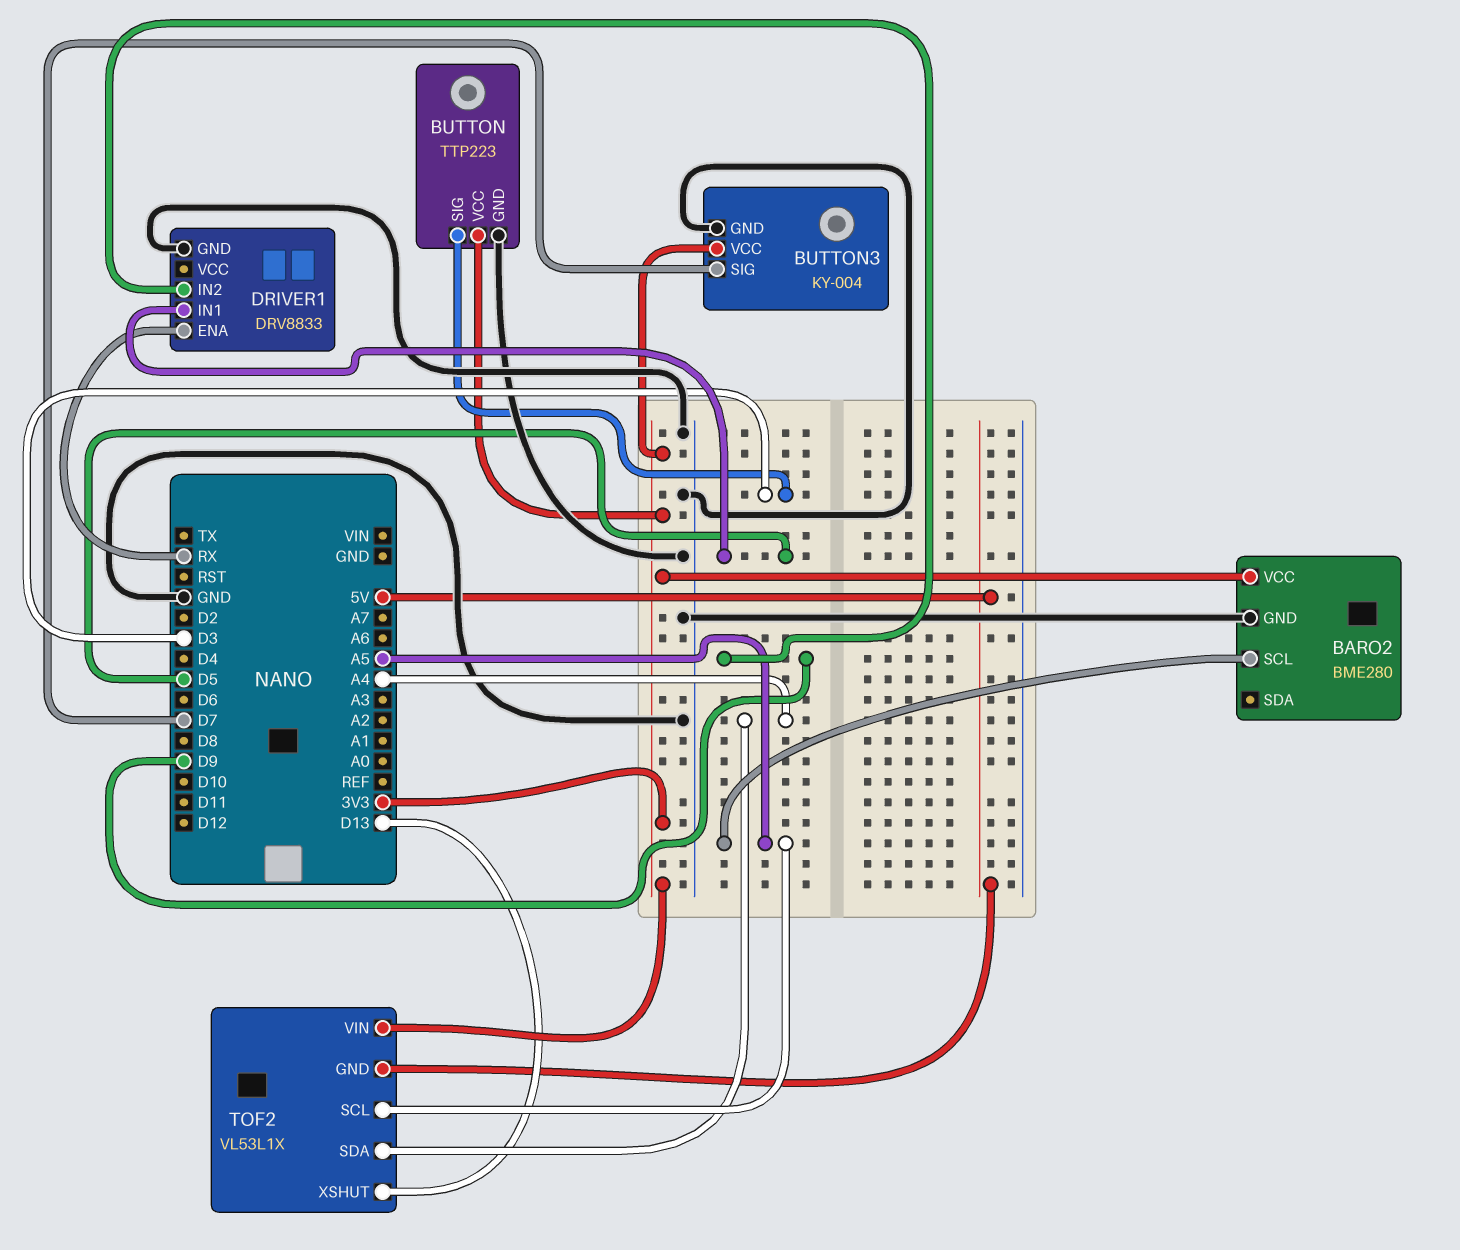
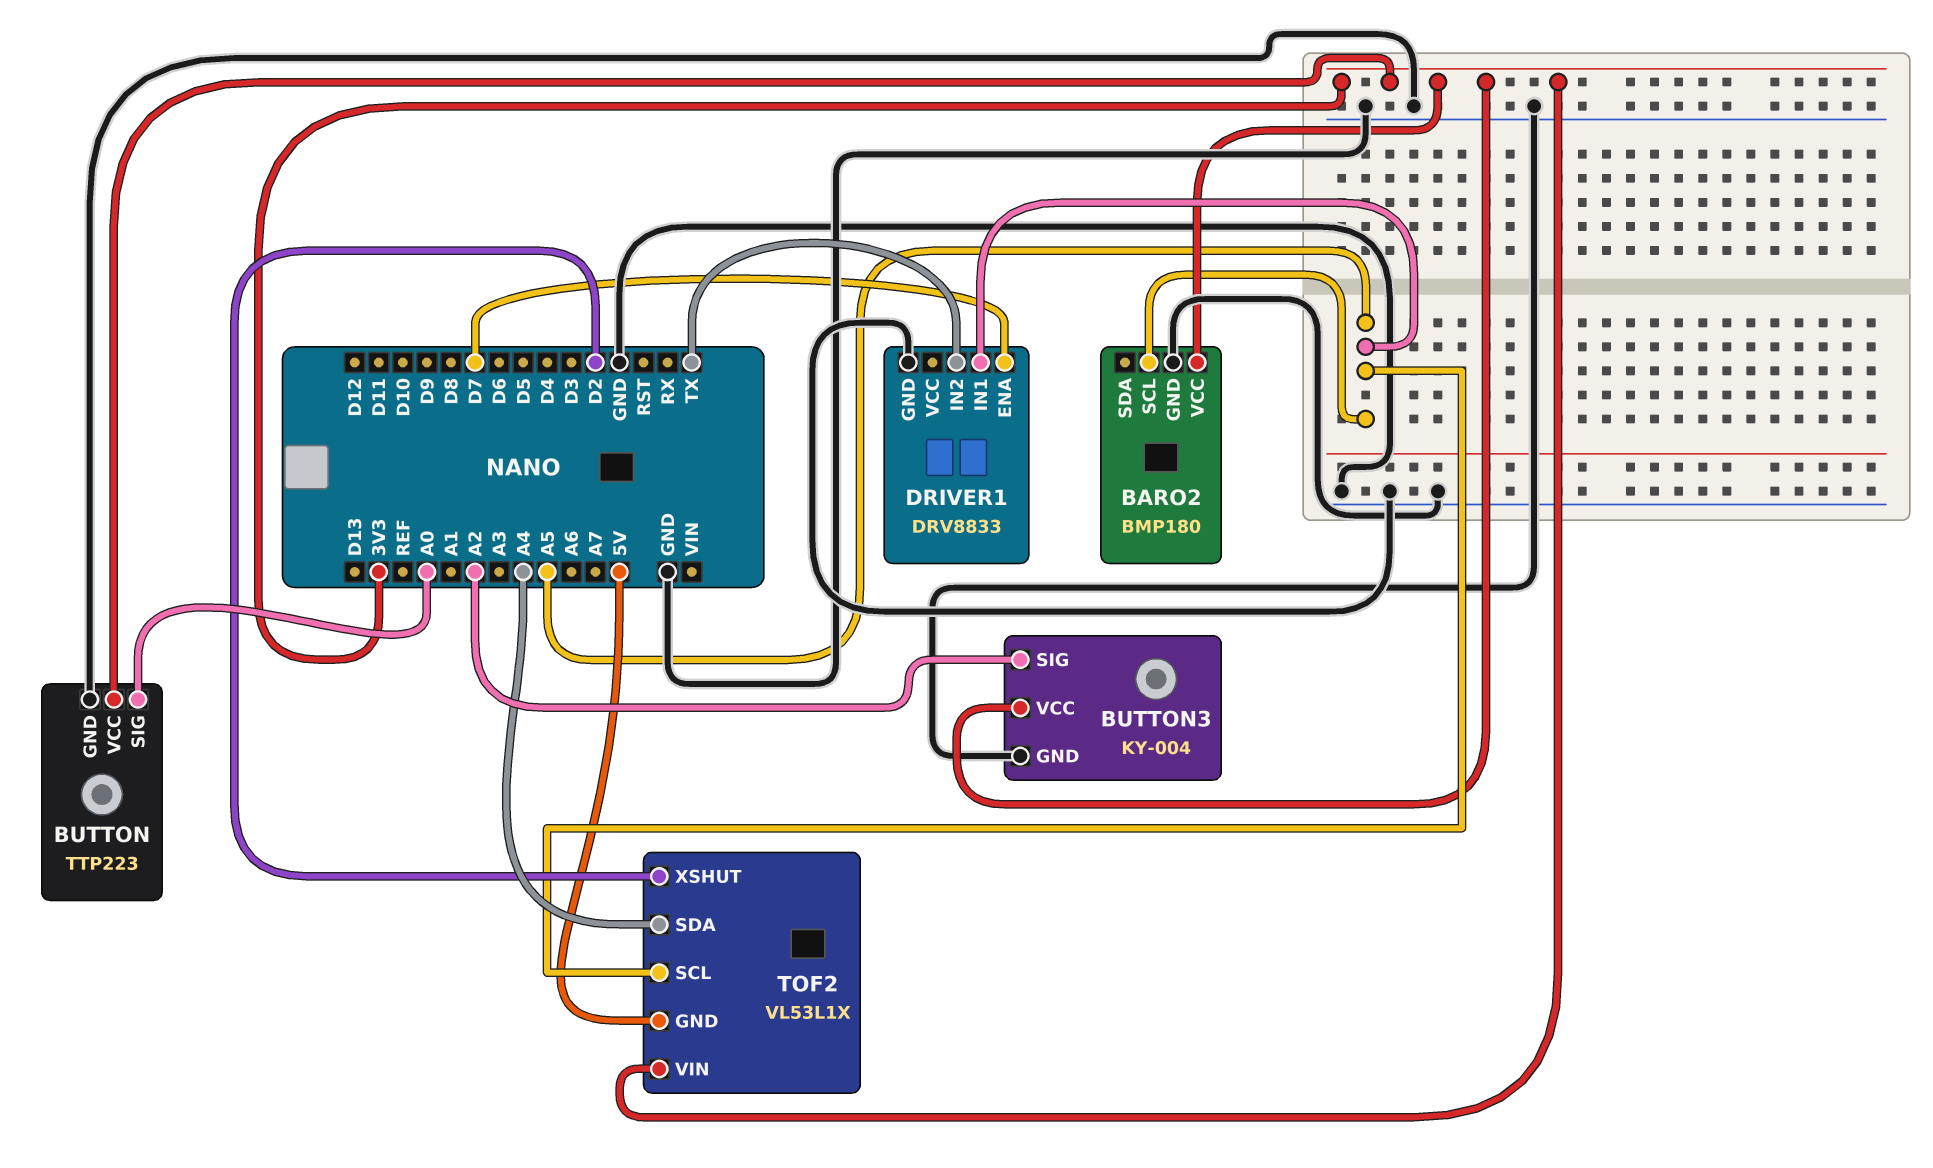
BARO2: BME280 -> BMP180
BUTTON pin SIG: D3 -> A0
BUTTON3 pin SIG: D7 -> A2
DRIVER1 pin ENA: RX -> D7
DRIVER1 pin IN1: D5 -> A5
DRIVER1 pin IN2: D9 -> TX
TOF2 pin XSHUT: D13 -> D2

